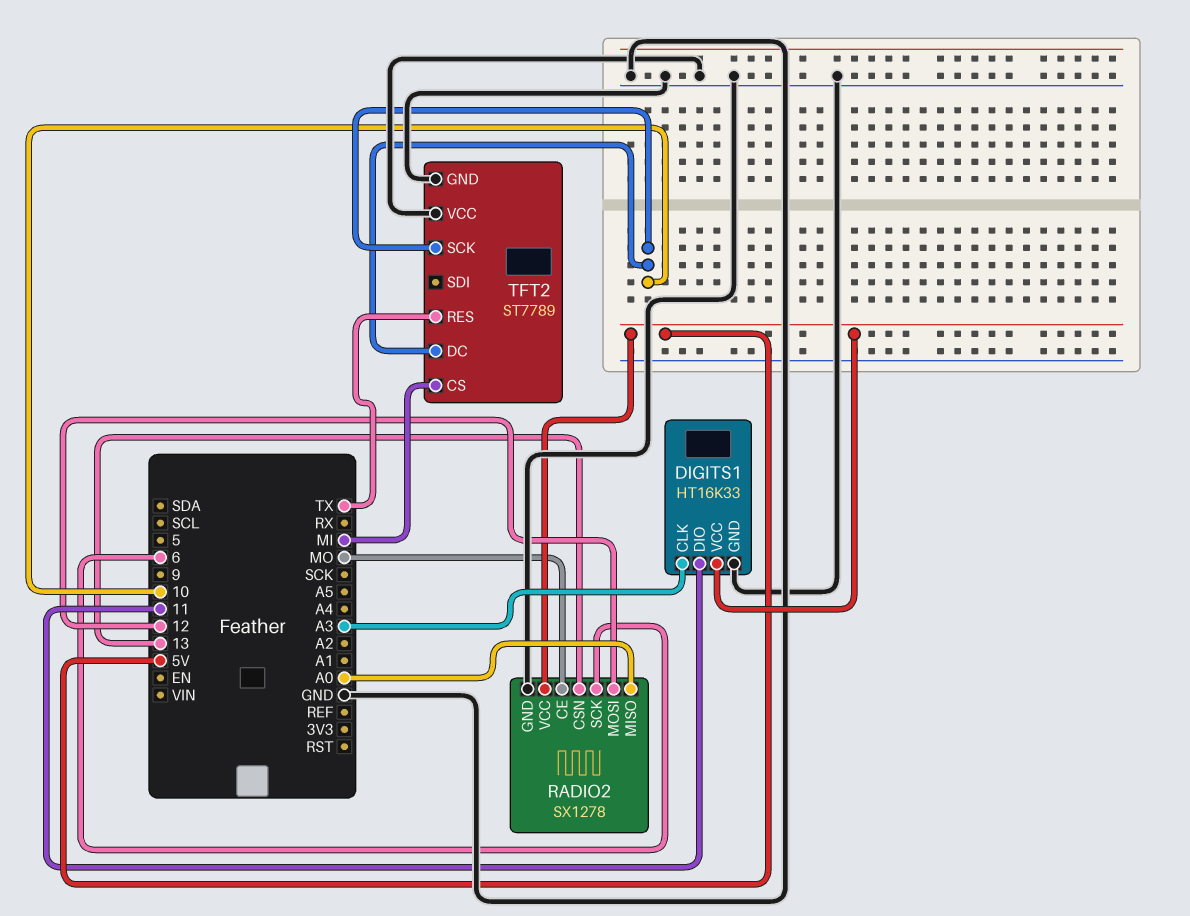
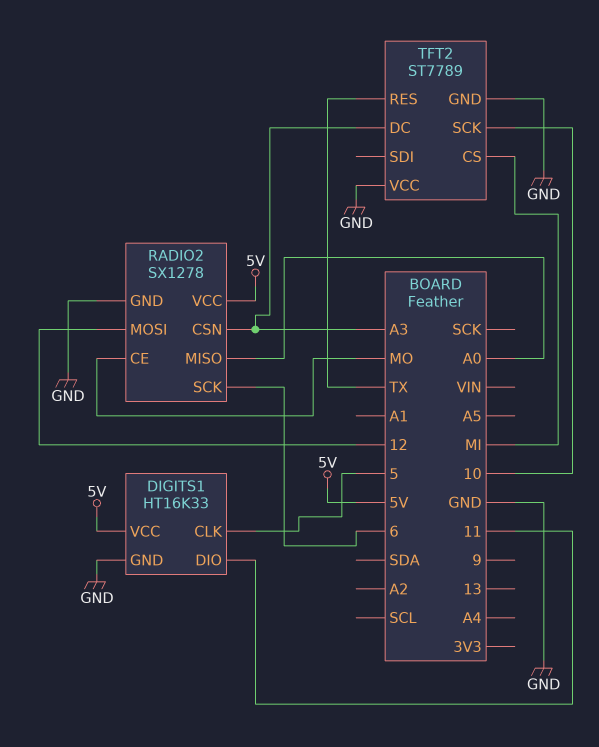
DIGITS1 pin CLK: A3 -> 5
RADIO2 pin CSN: 13 -> A3
TFT2 pin DC: 10 -> A3

